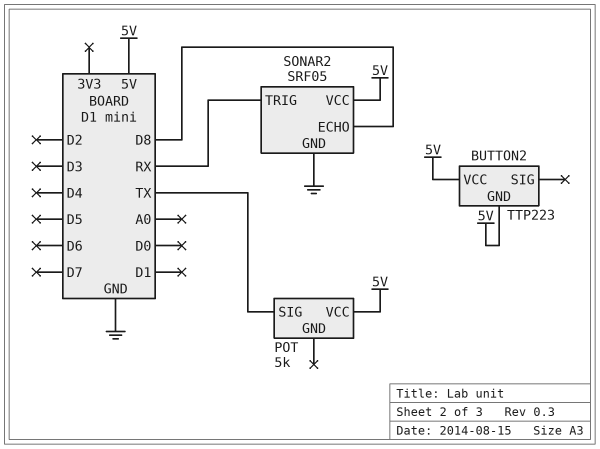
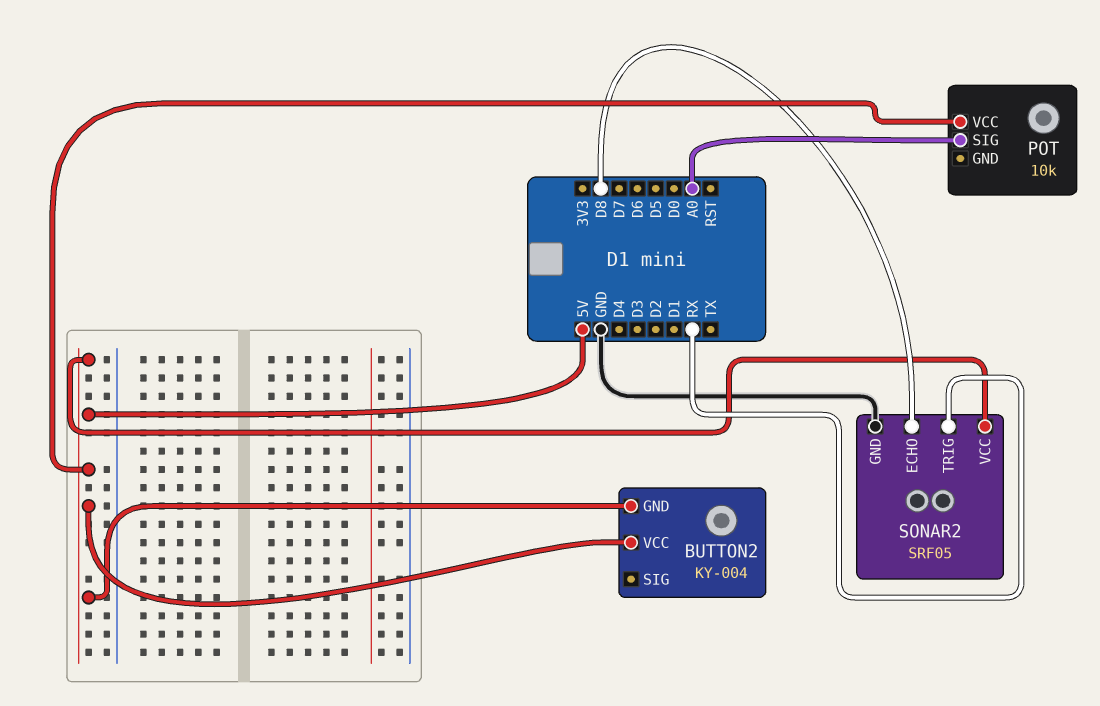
BUTTON2: TTP223 -> KY-004
POT: 5k -> 10k
POT pin SIG: TX -> A0

